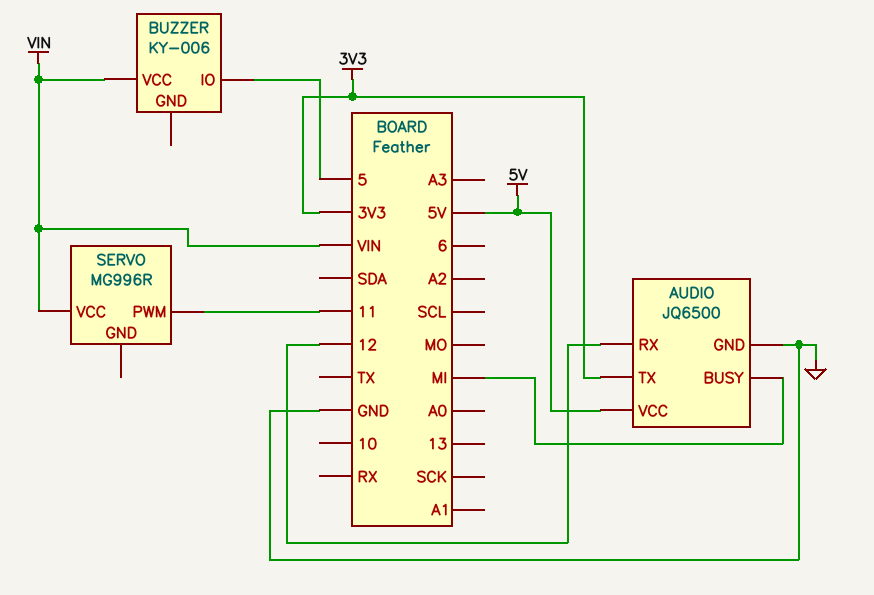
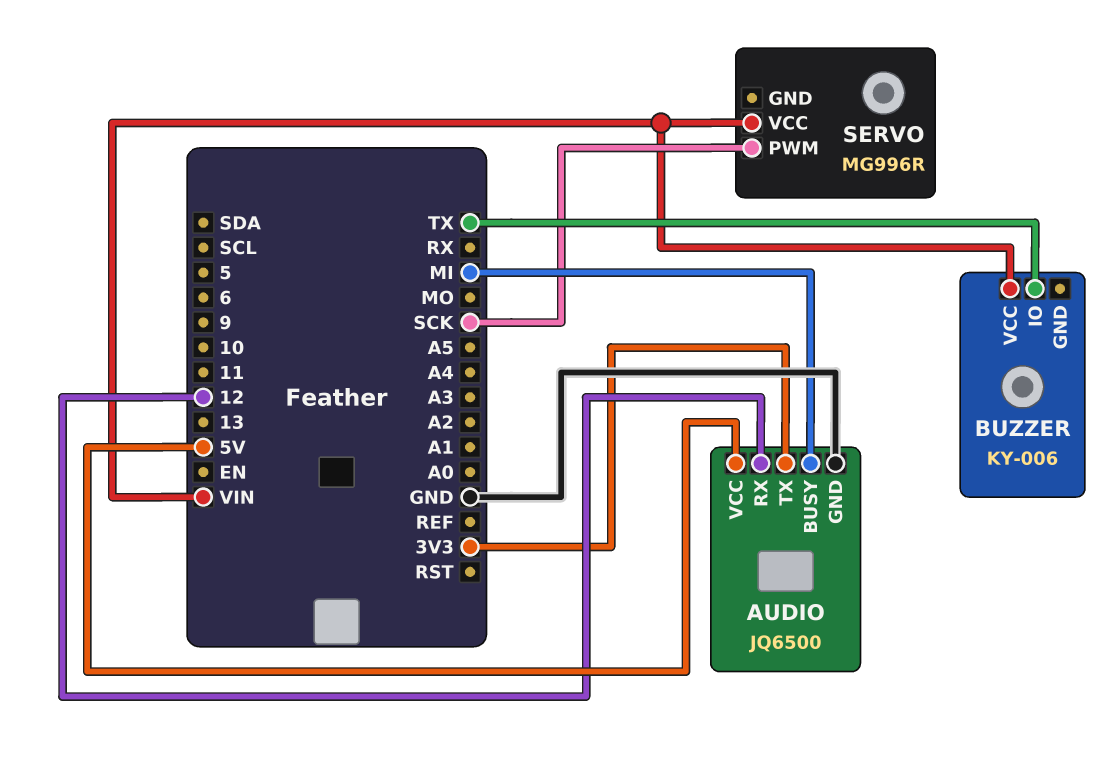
BUZZER pin IO: 5 -> TX
SERVO pin PWM: 11 -> SCK

